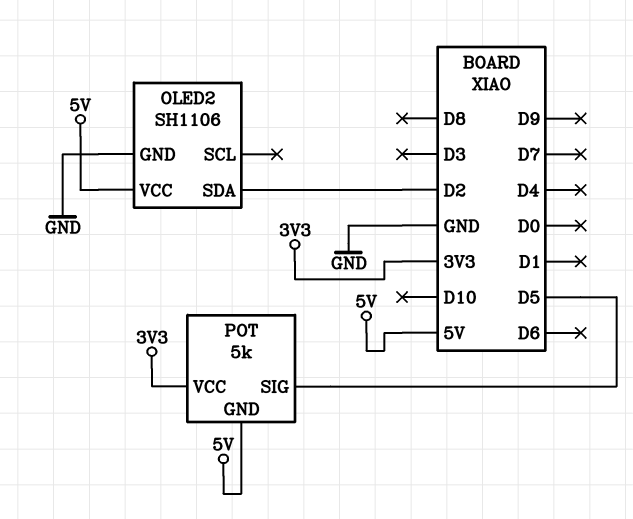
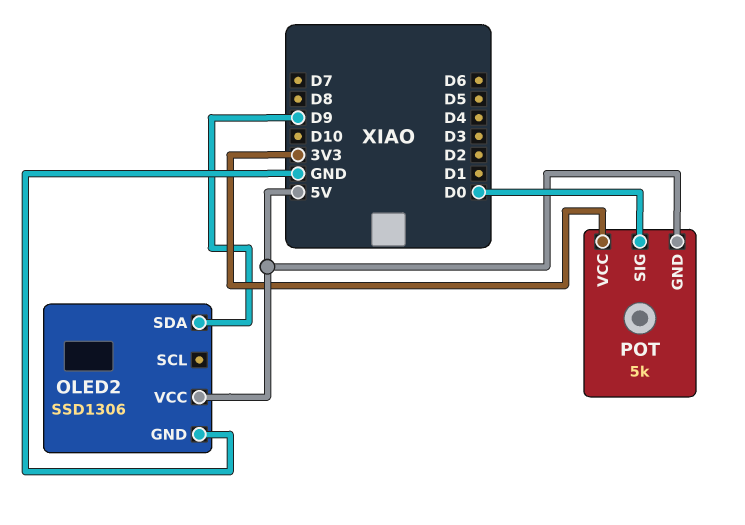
OLED2: SH1106 -> SSD1306
OLED2 pin SDA: D2 -> D9
POT pin SIG: D5 -> D0

